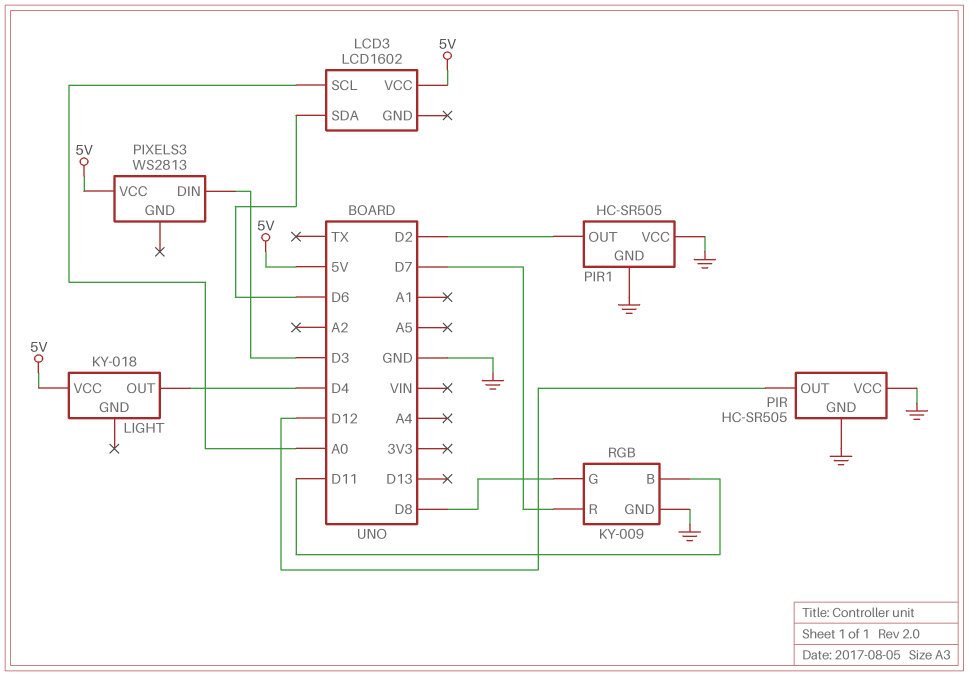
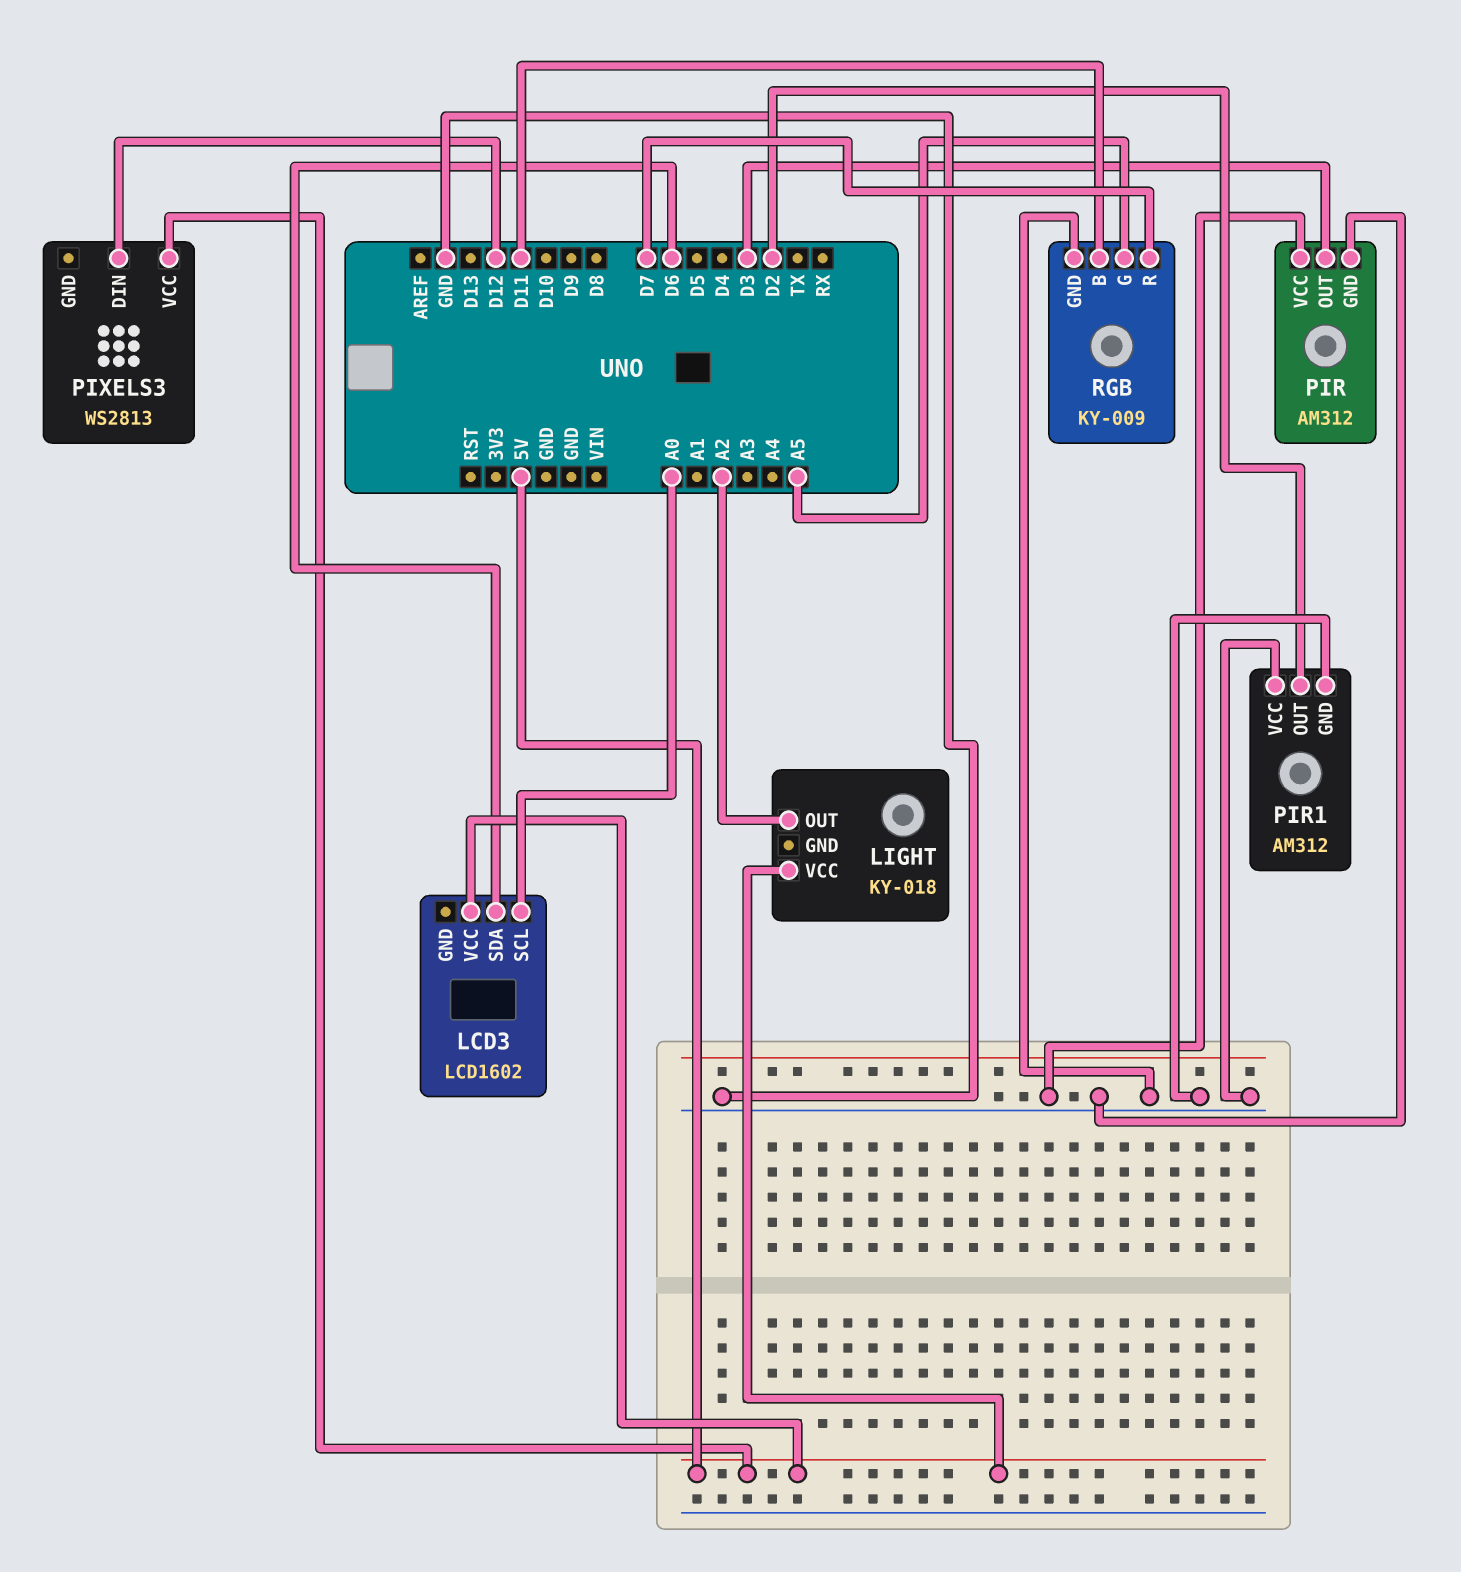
LIGHT pin OUT: D4 -> A2
PIR: HC-SR505 -> AM312
PIR pin OUT: D12 -> D3
PIR1: HC-SR505 -> AM312
PIXELS3 pin DIN: D3 -> D12
RGB pin G: D8 -> A5

